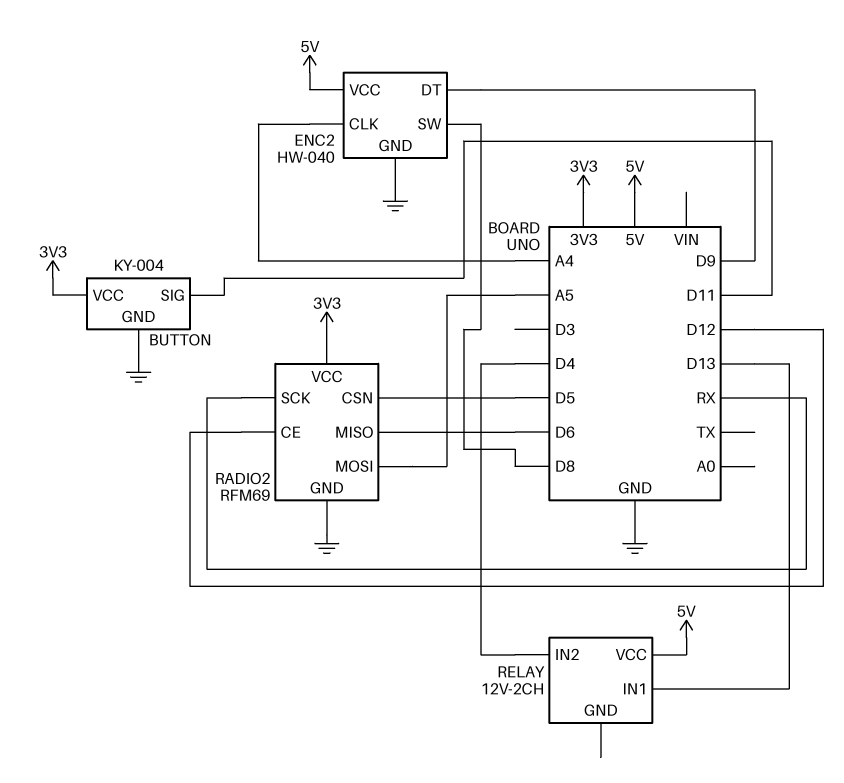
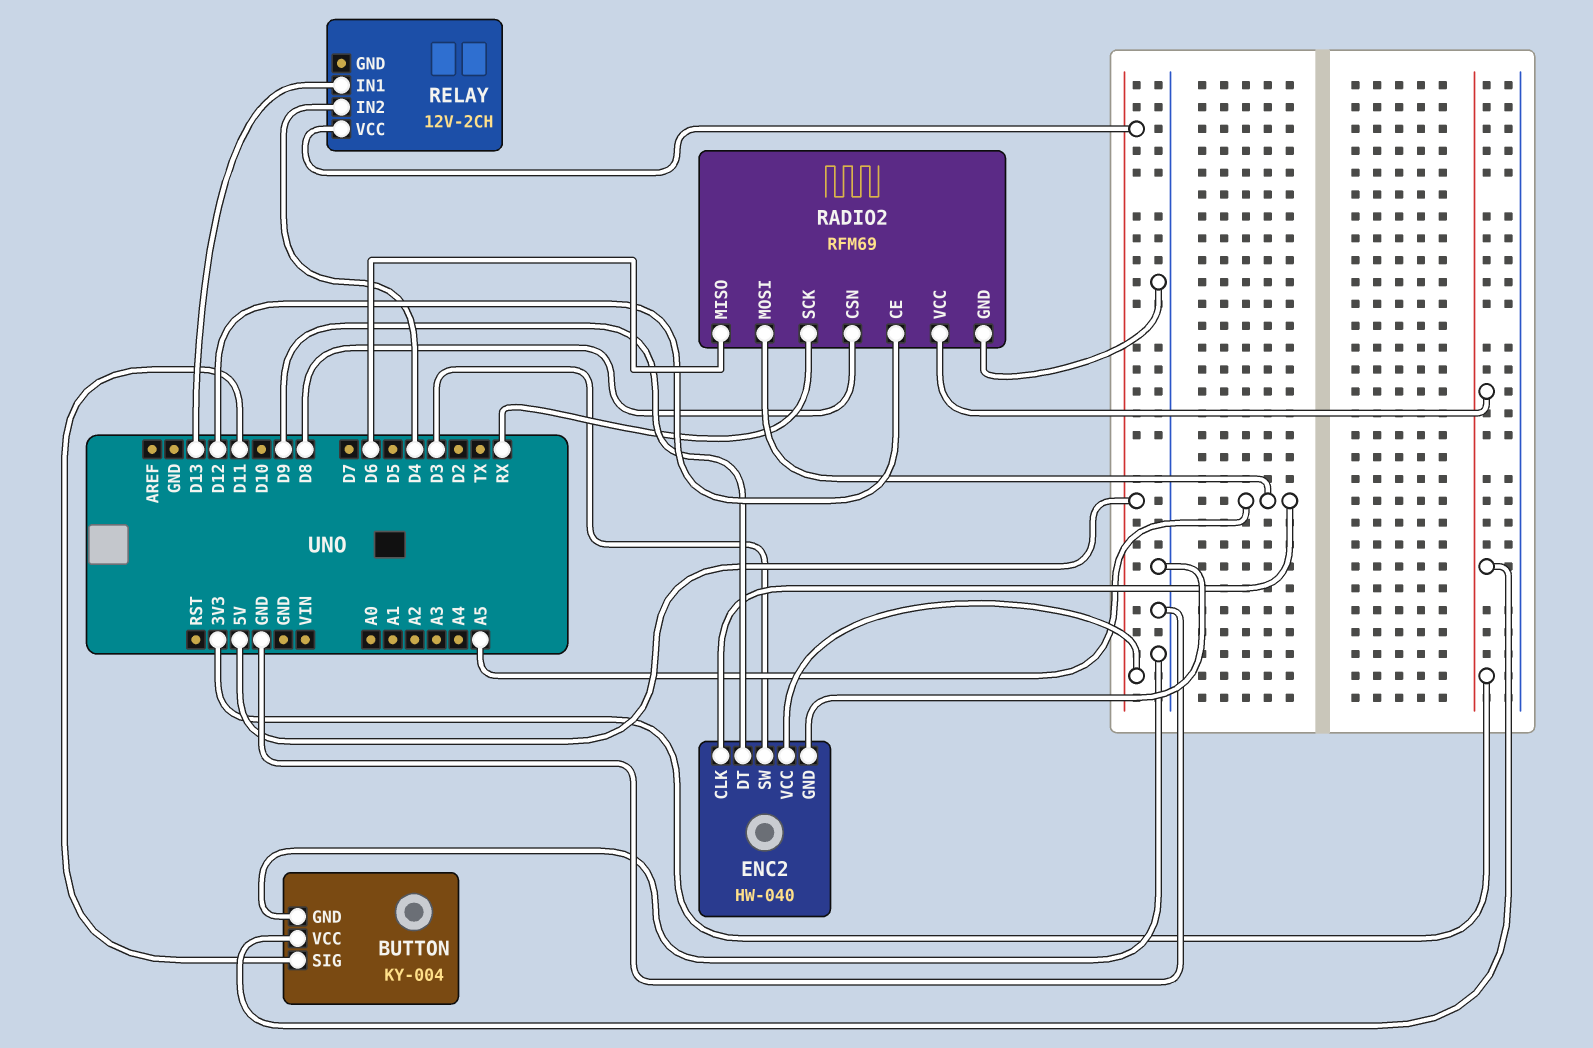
ENC2 pin CLK: A4 -> A5
ENC2 pin SW: D8 -> D3
RADIO2 pin CSN: D5 -> D8

